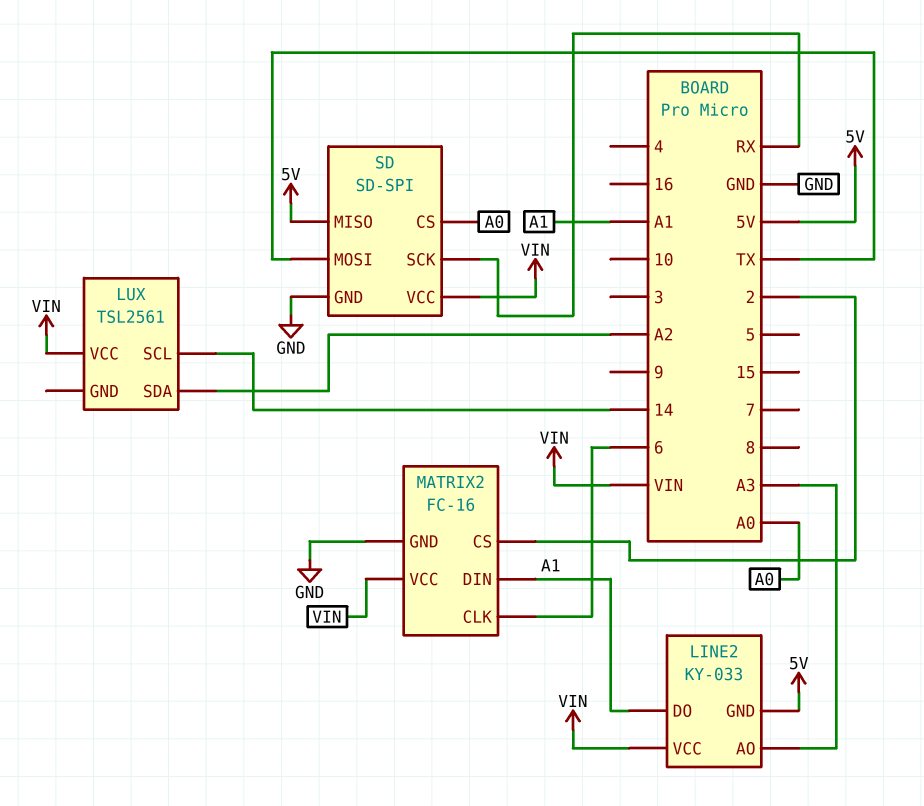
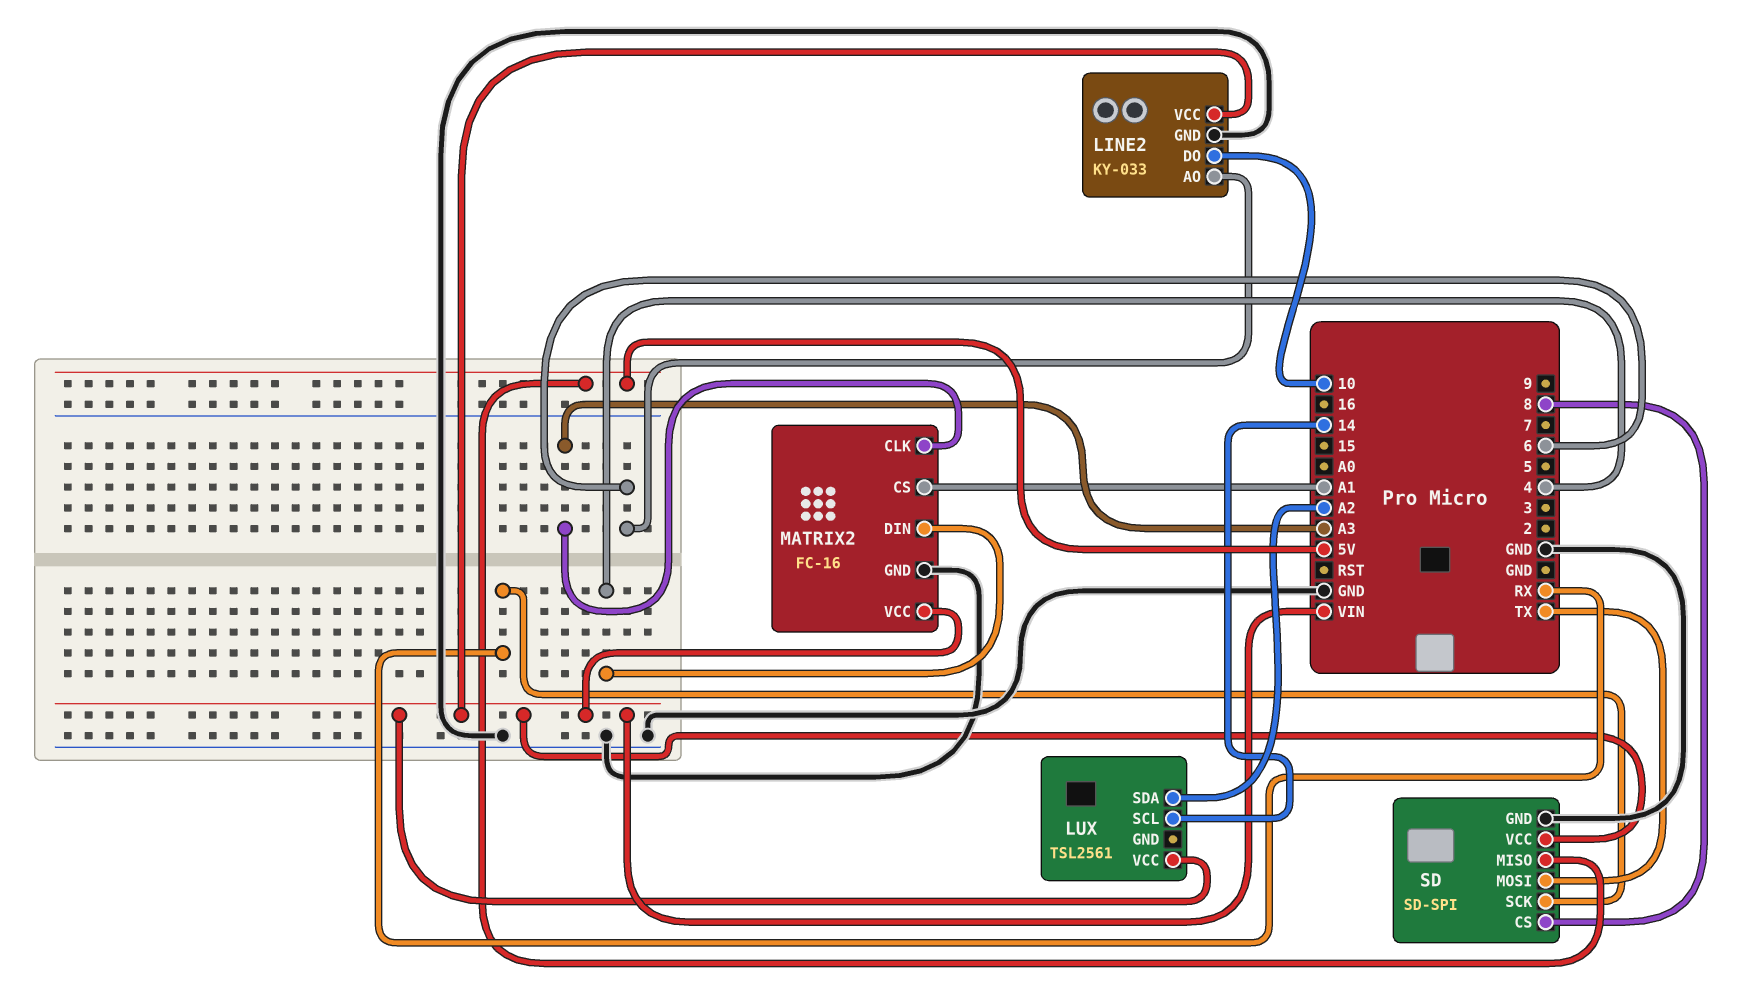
LINE2 pin AO: A3 -> 6
LINE2 pin DO: A1 -> 10
LINE2 pin GND: 5V -> GND
MATRIX2 pin CLK: 6 -> A3
MATRIX2 pin CS: 2 -> A1
MATRIX2 pin DIN: A1 -> 4
SD pin CS: A0 -> 8

